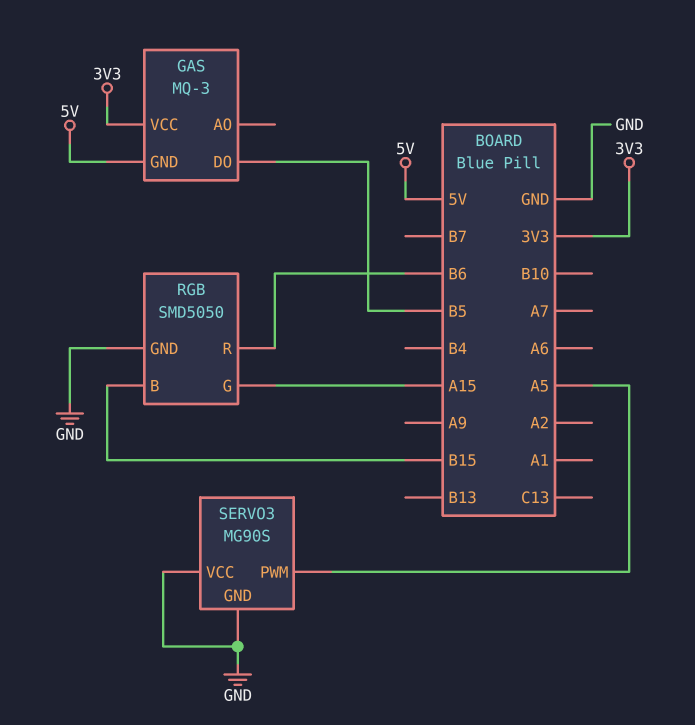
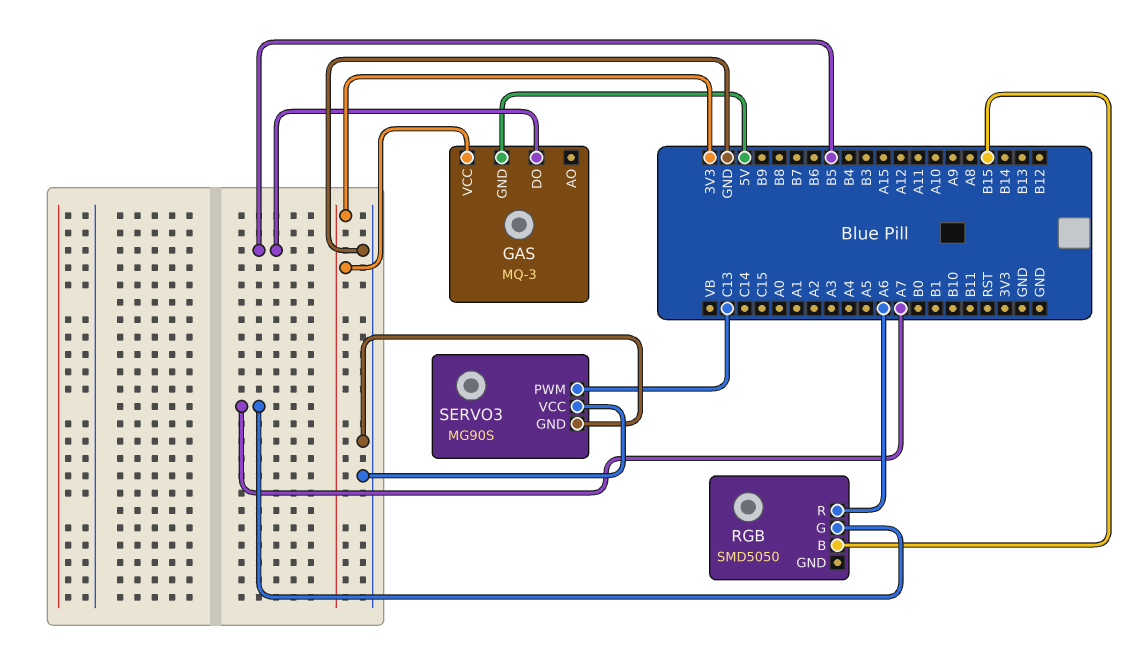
RGB pin G: A15 -> A7
RGB pin GND: GND -> none
RGB pin R: B6 -> A6
SERVO3 pin PWM: A5 -> C13

